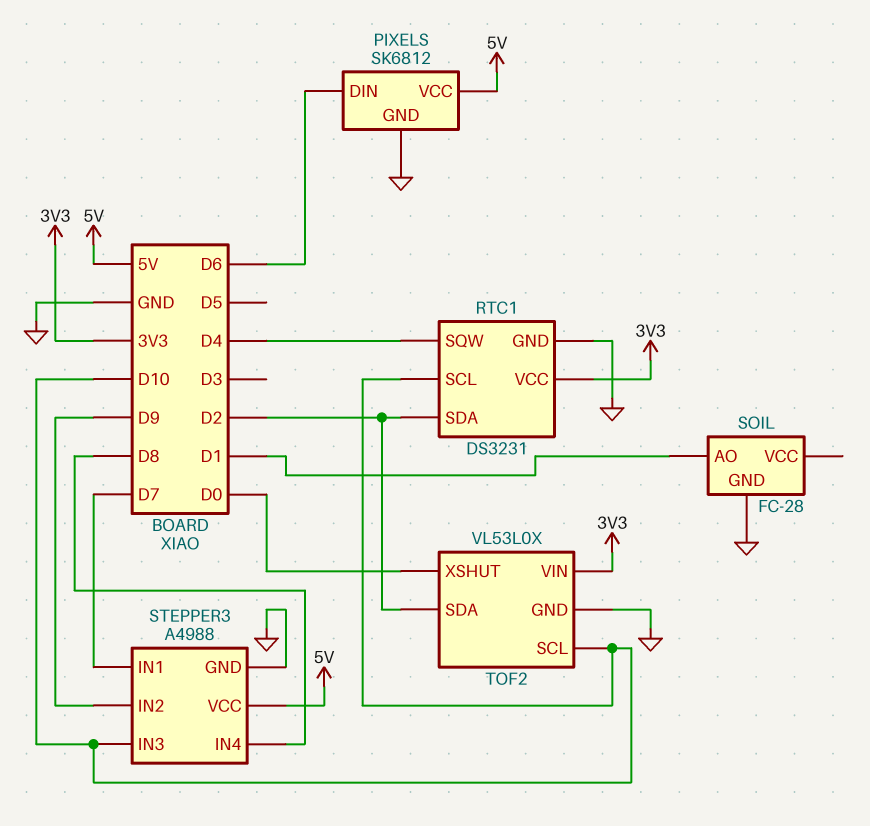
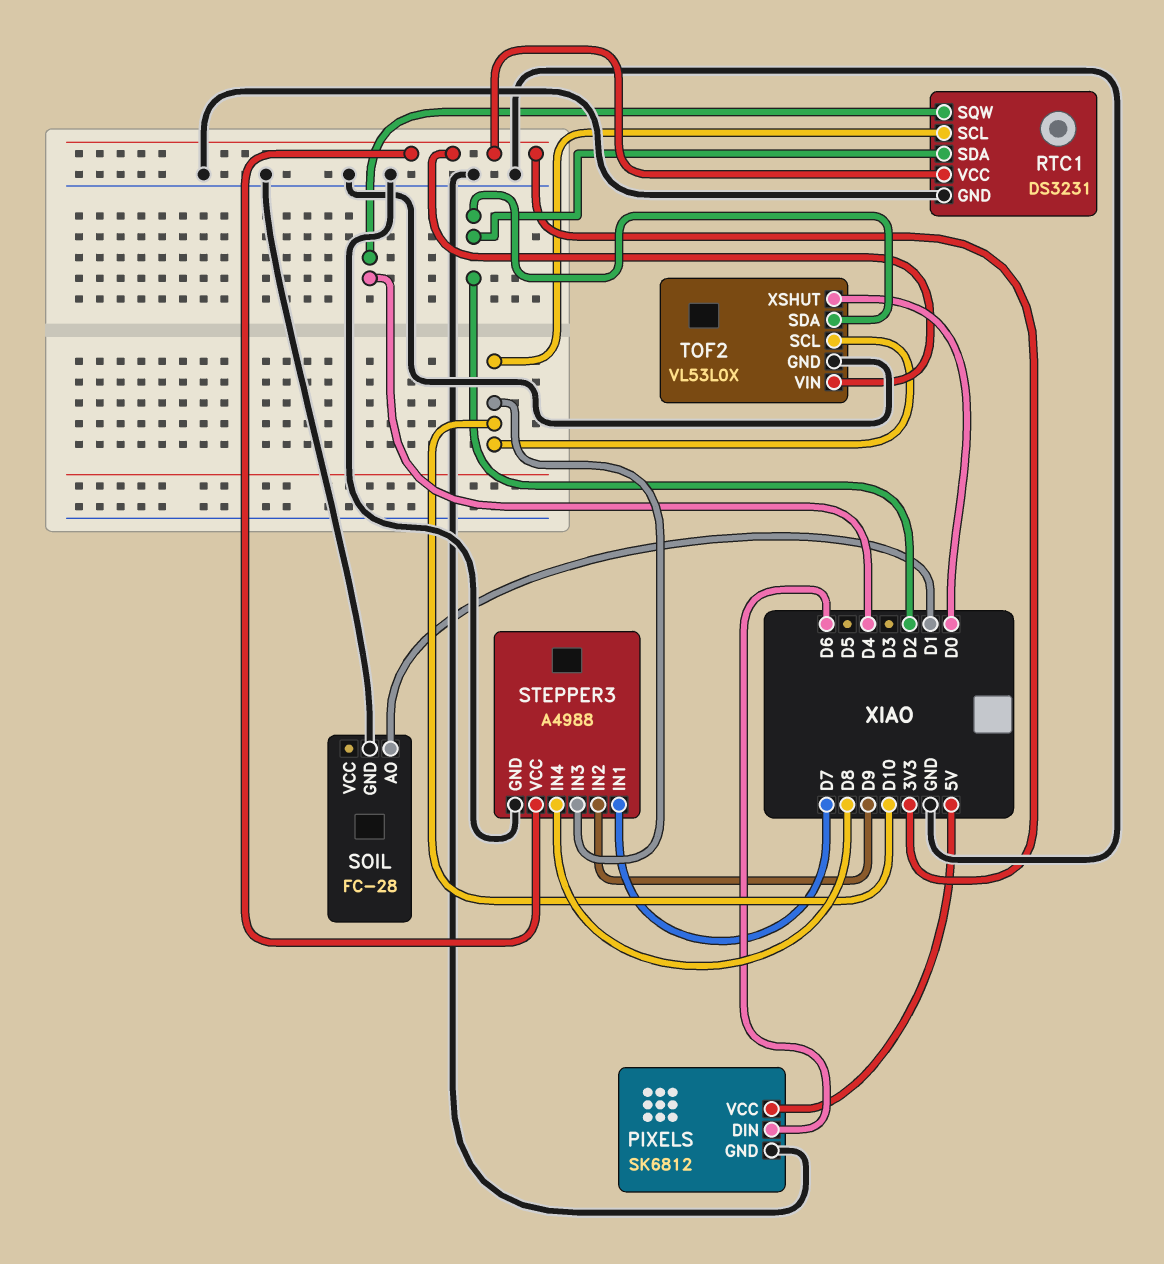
STEPPER3 pin VCC: 5V -> 3V3

